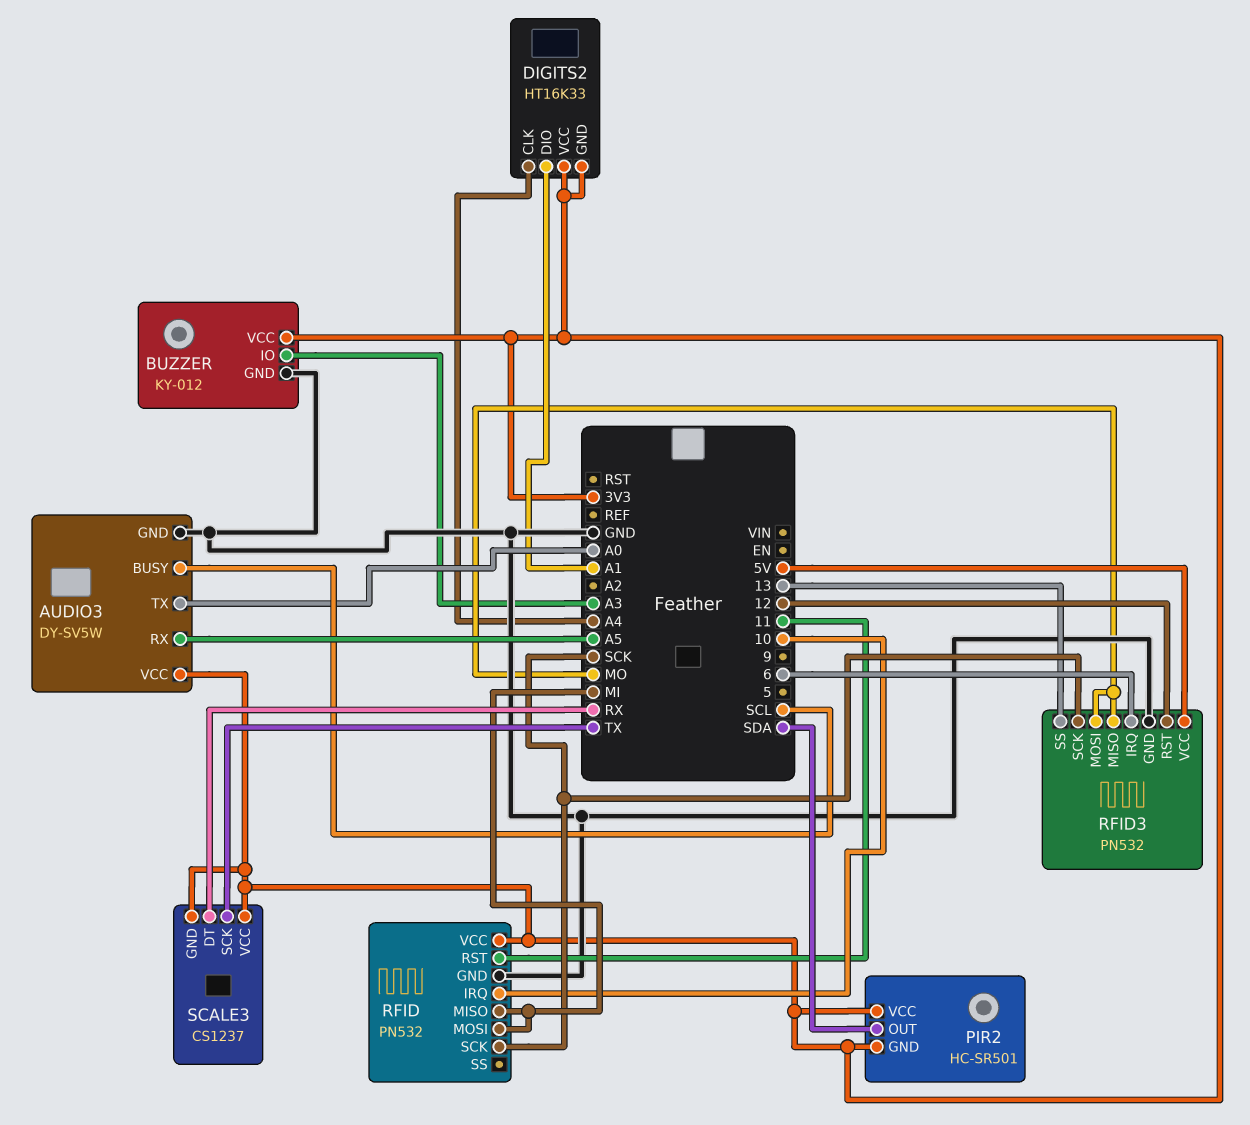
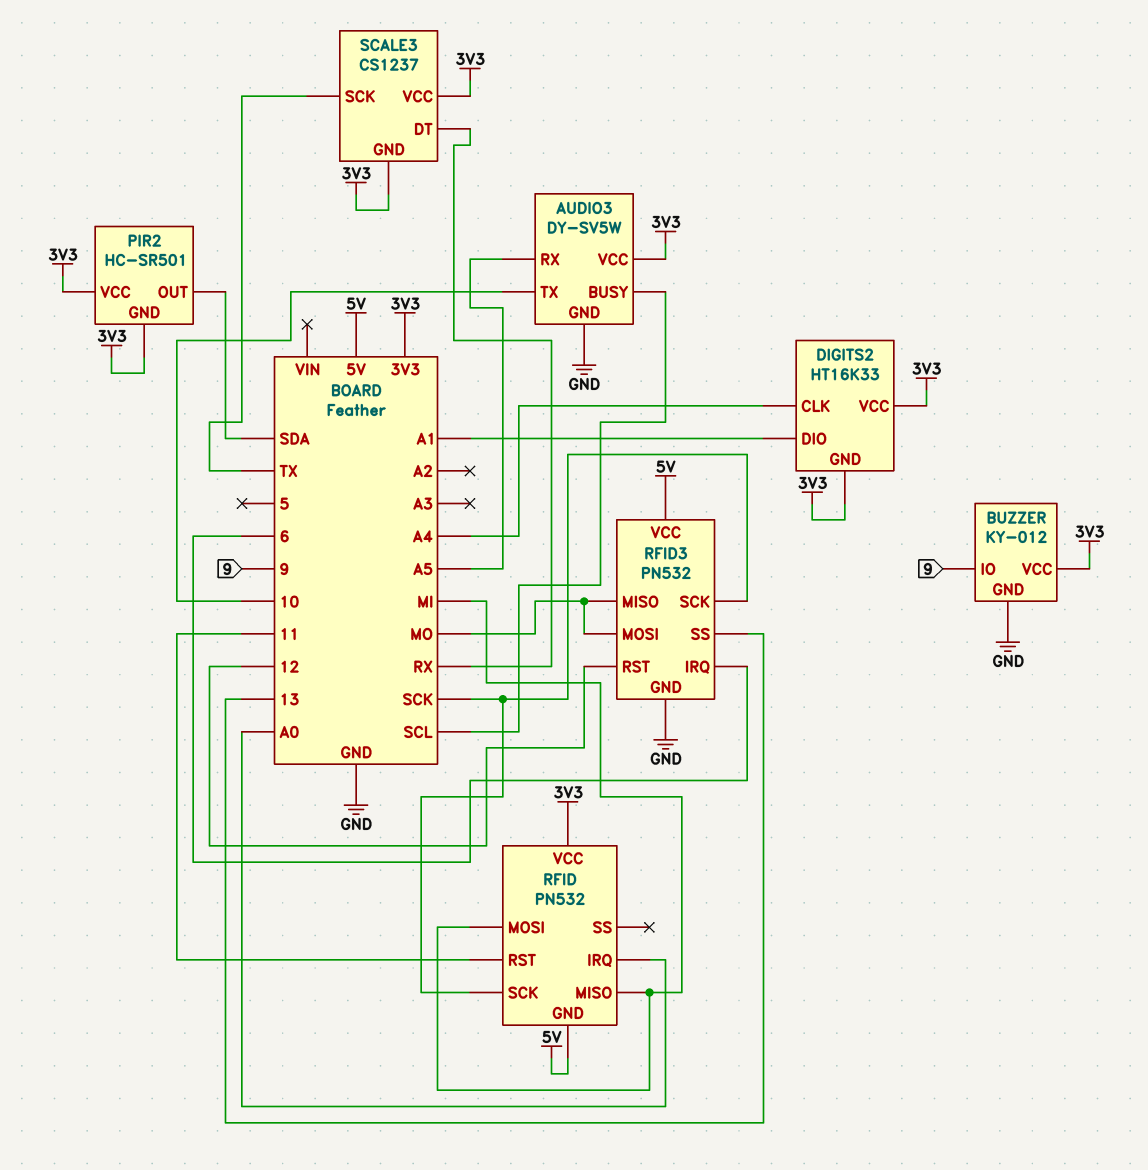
AUDIO3 pin TX: A0 -> 10
BUZZER pin IO: A3 -> 9
RFID pin GND: GND -> 5V
RFID pin IRQ: 10 -> A0

